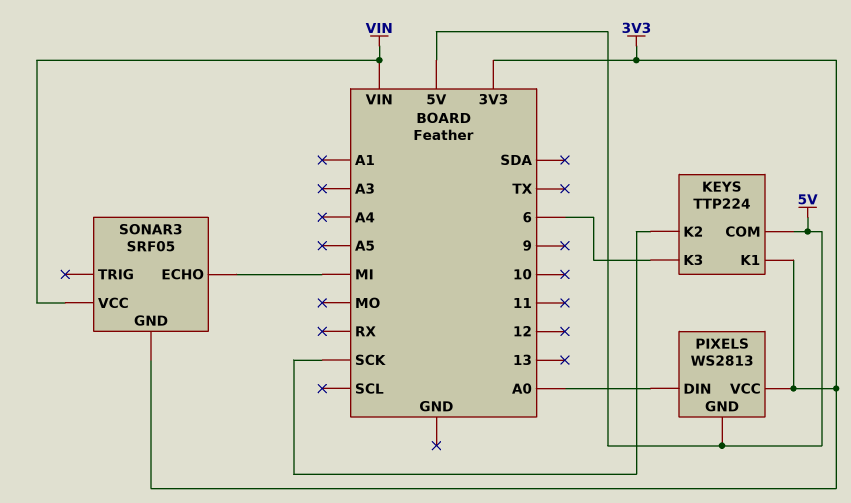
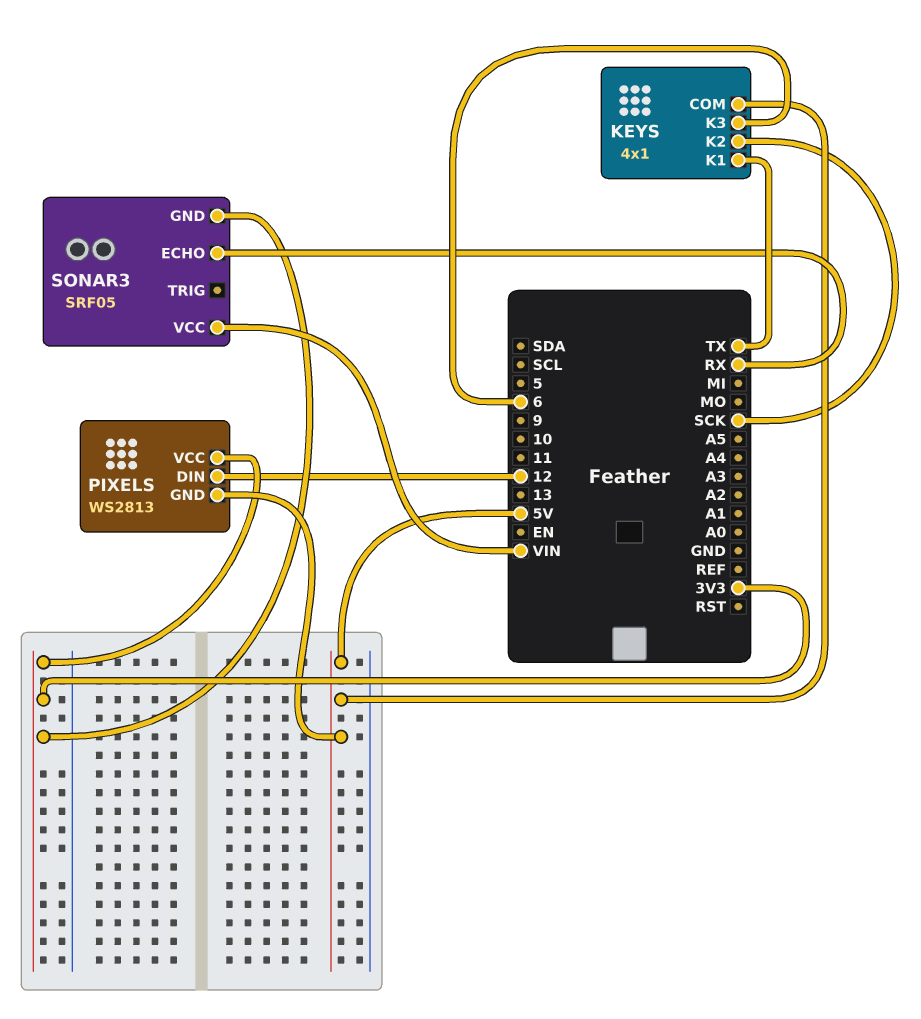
KEYS: TTP224 -> 4x1
KEYS pin K1: 3V3 -> TX
PIXELS pin DIN: A0 -> 12
SONAR3 pin ECHO: MI -> RX

